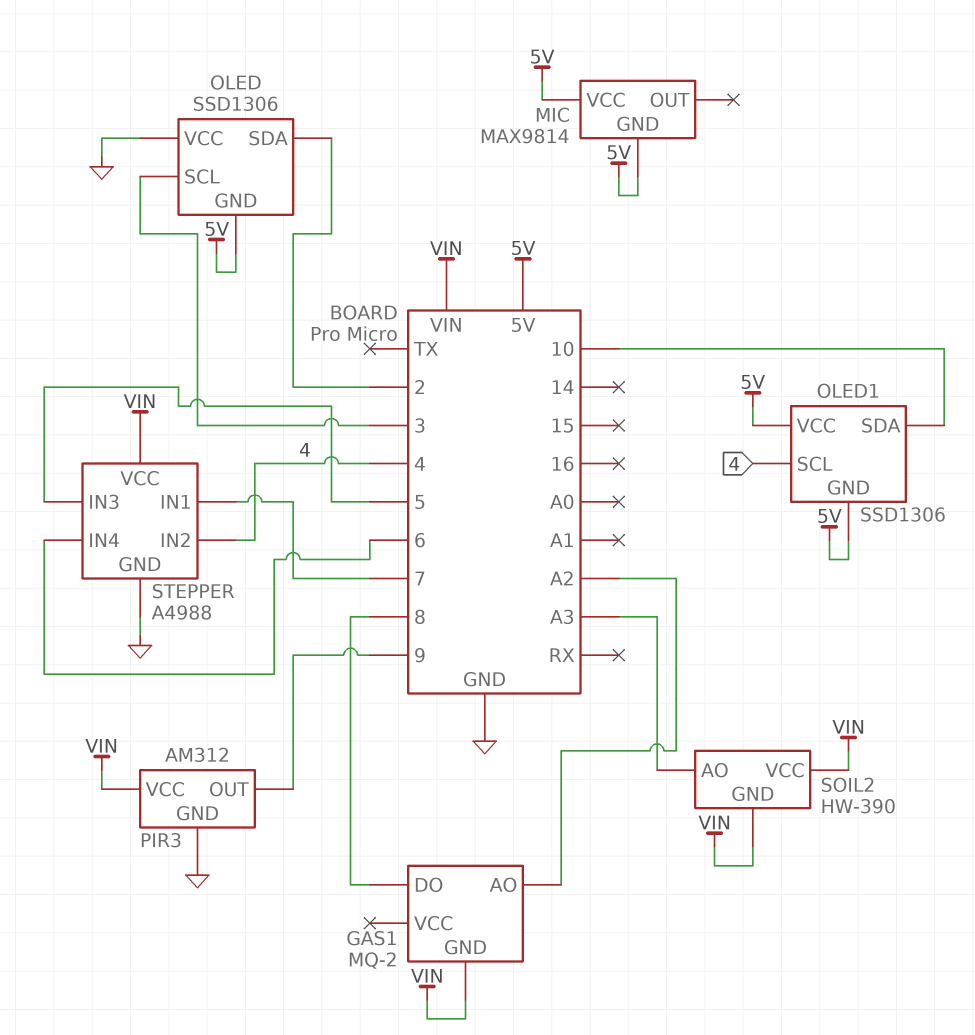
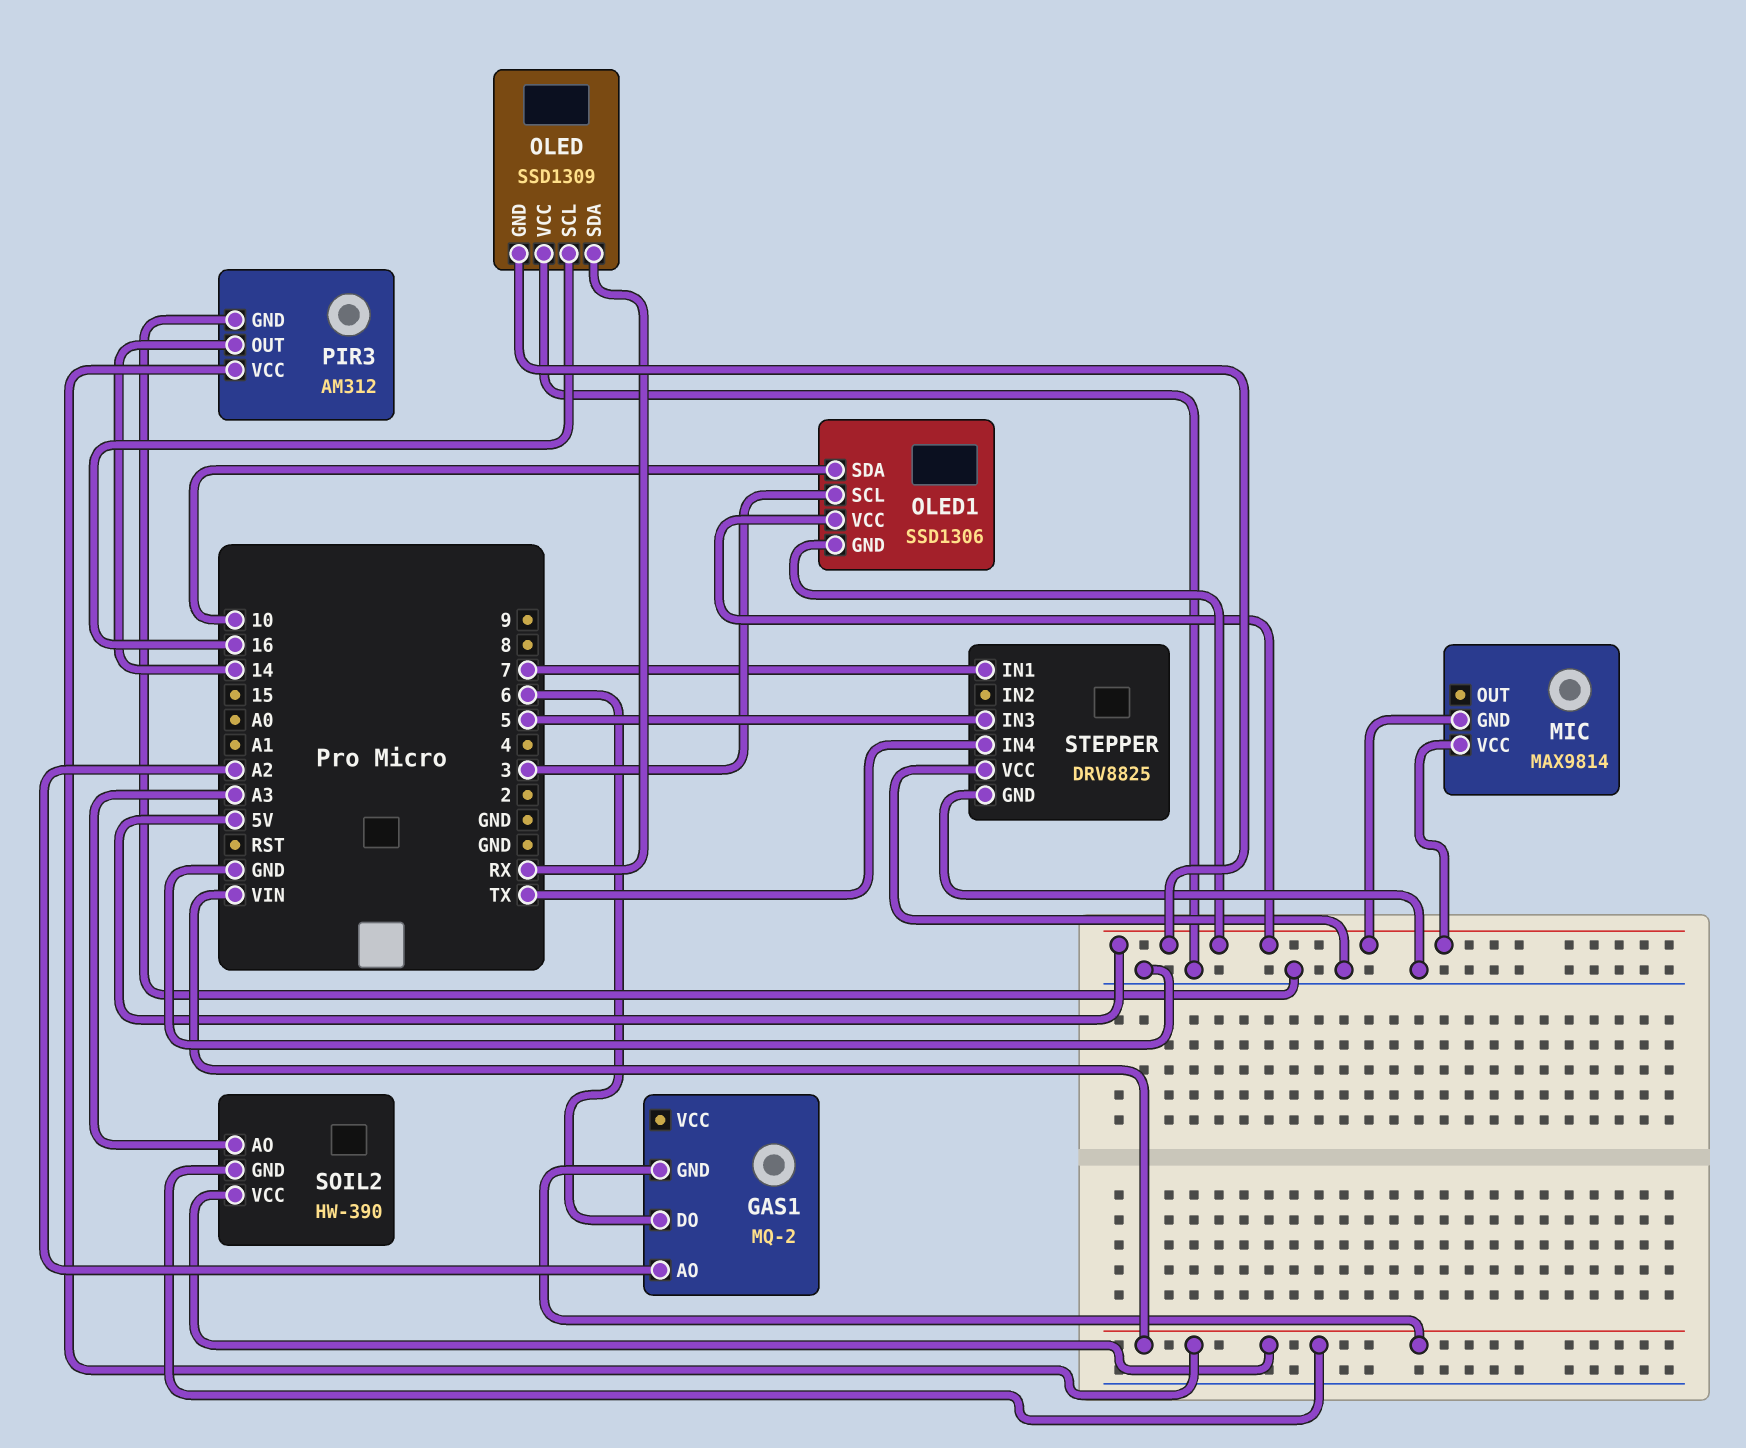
GAS1 pin DO: 8 -> 6
OLED: SSD1306 -> SSD1309
OLED pin SCL: 3 -> 16
OLED pin SDA: 2 -> RX
OLED1 pin SCL: 4 -> 3
PIR3 pin OUT: 9 -> 14
STEPPER: A4988 -> DRV8825
STEPPER pin IN2: 4 -> none
STEPPER pin IN4: 6 -> TX
STEPPER pin VCC: VIN -> GND

